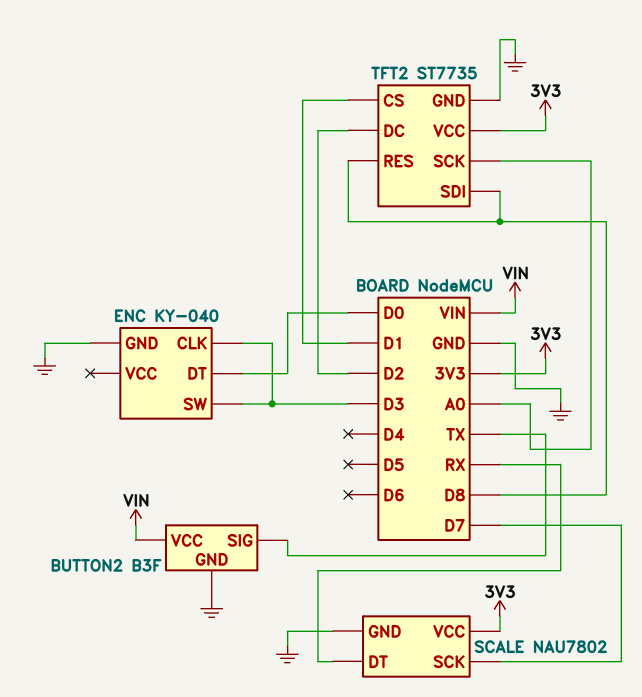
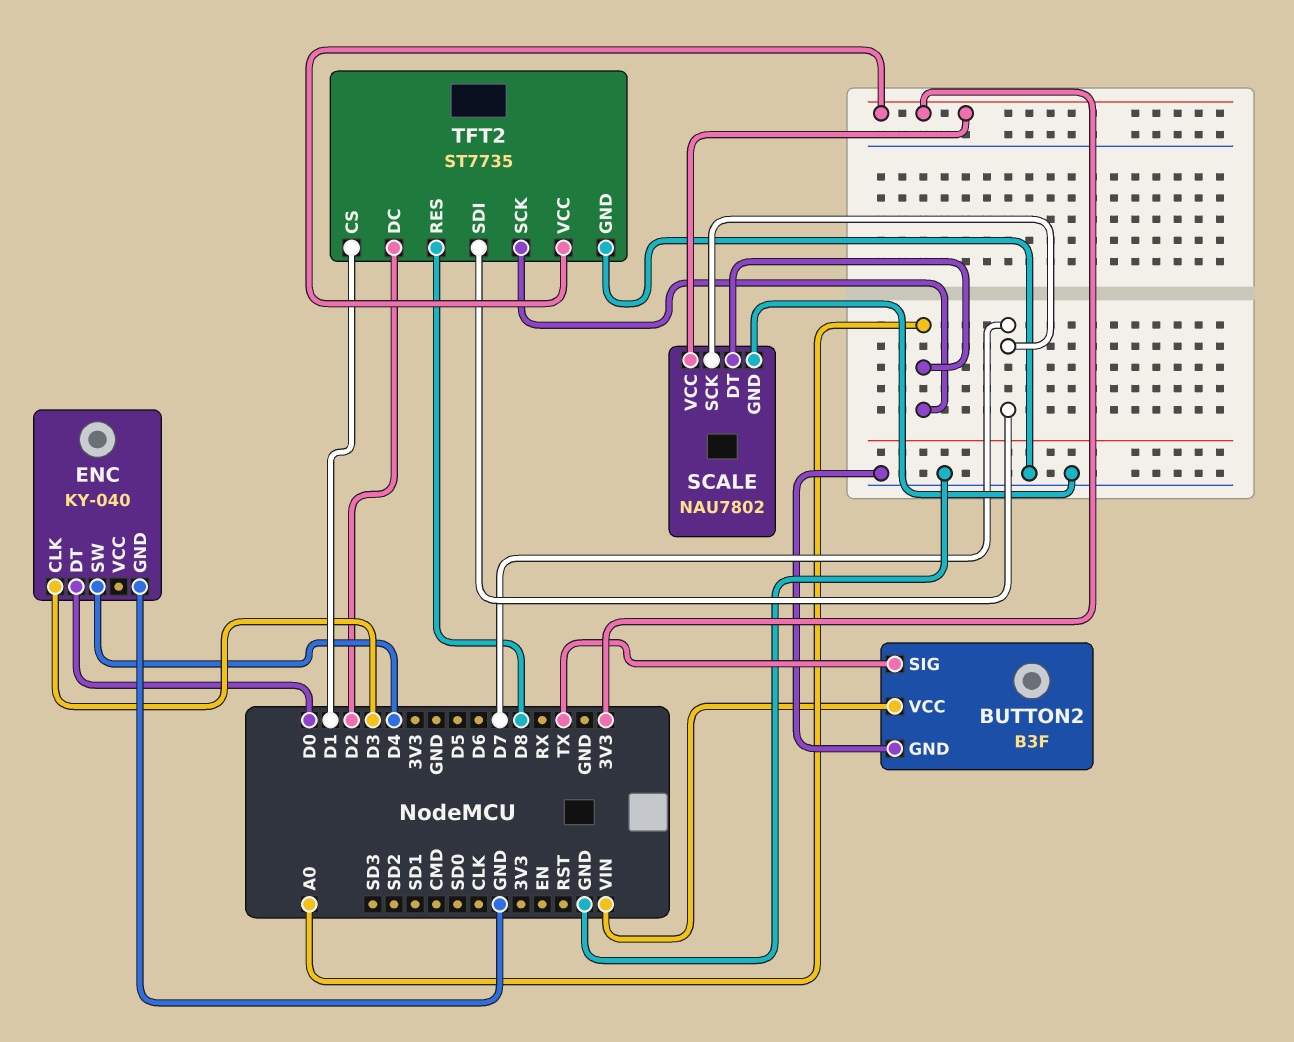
ENC pin SW: D3 -> D4
SCALE pin DT: RX -> A0
TFT2 pin SDI: D8 -> D7

